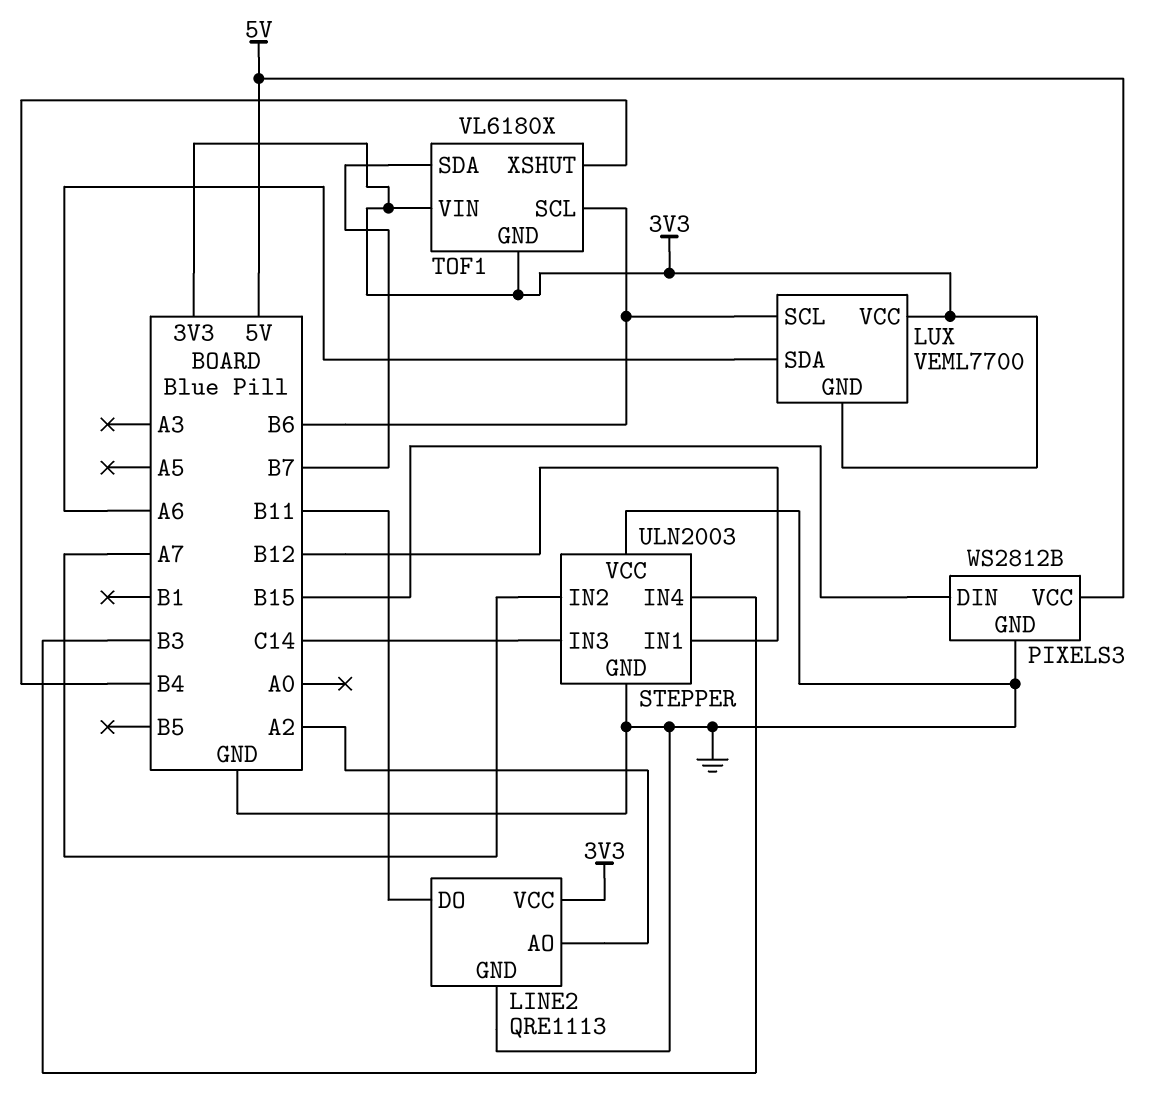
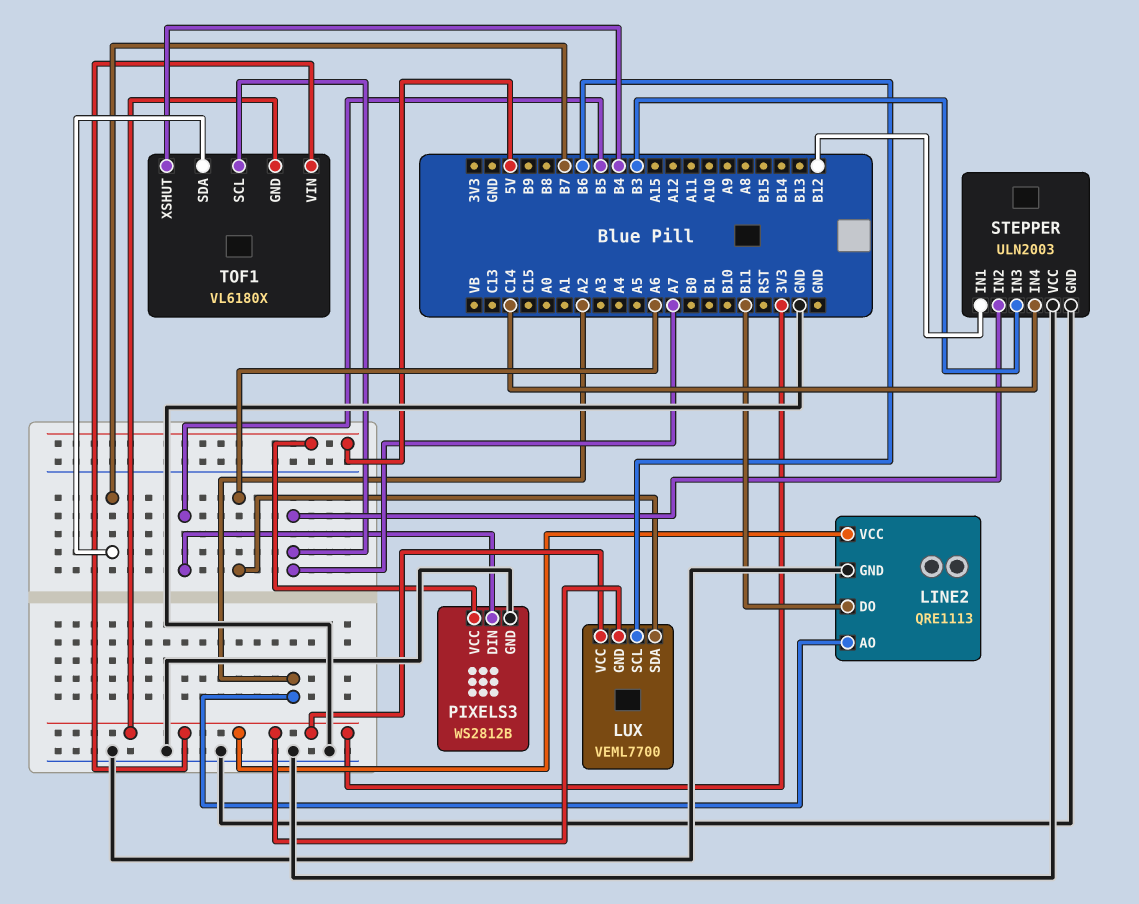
PIXELS3 pin DIN: B15 -> B5
STEPPER pin IN3: C14 -> B3
STEPPER pin IN4: B3 -> C14
TOF1 pin SCL: B6 -> A7

